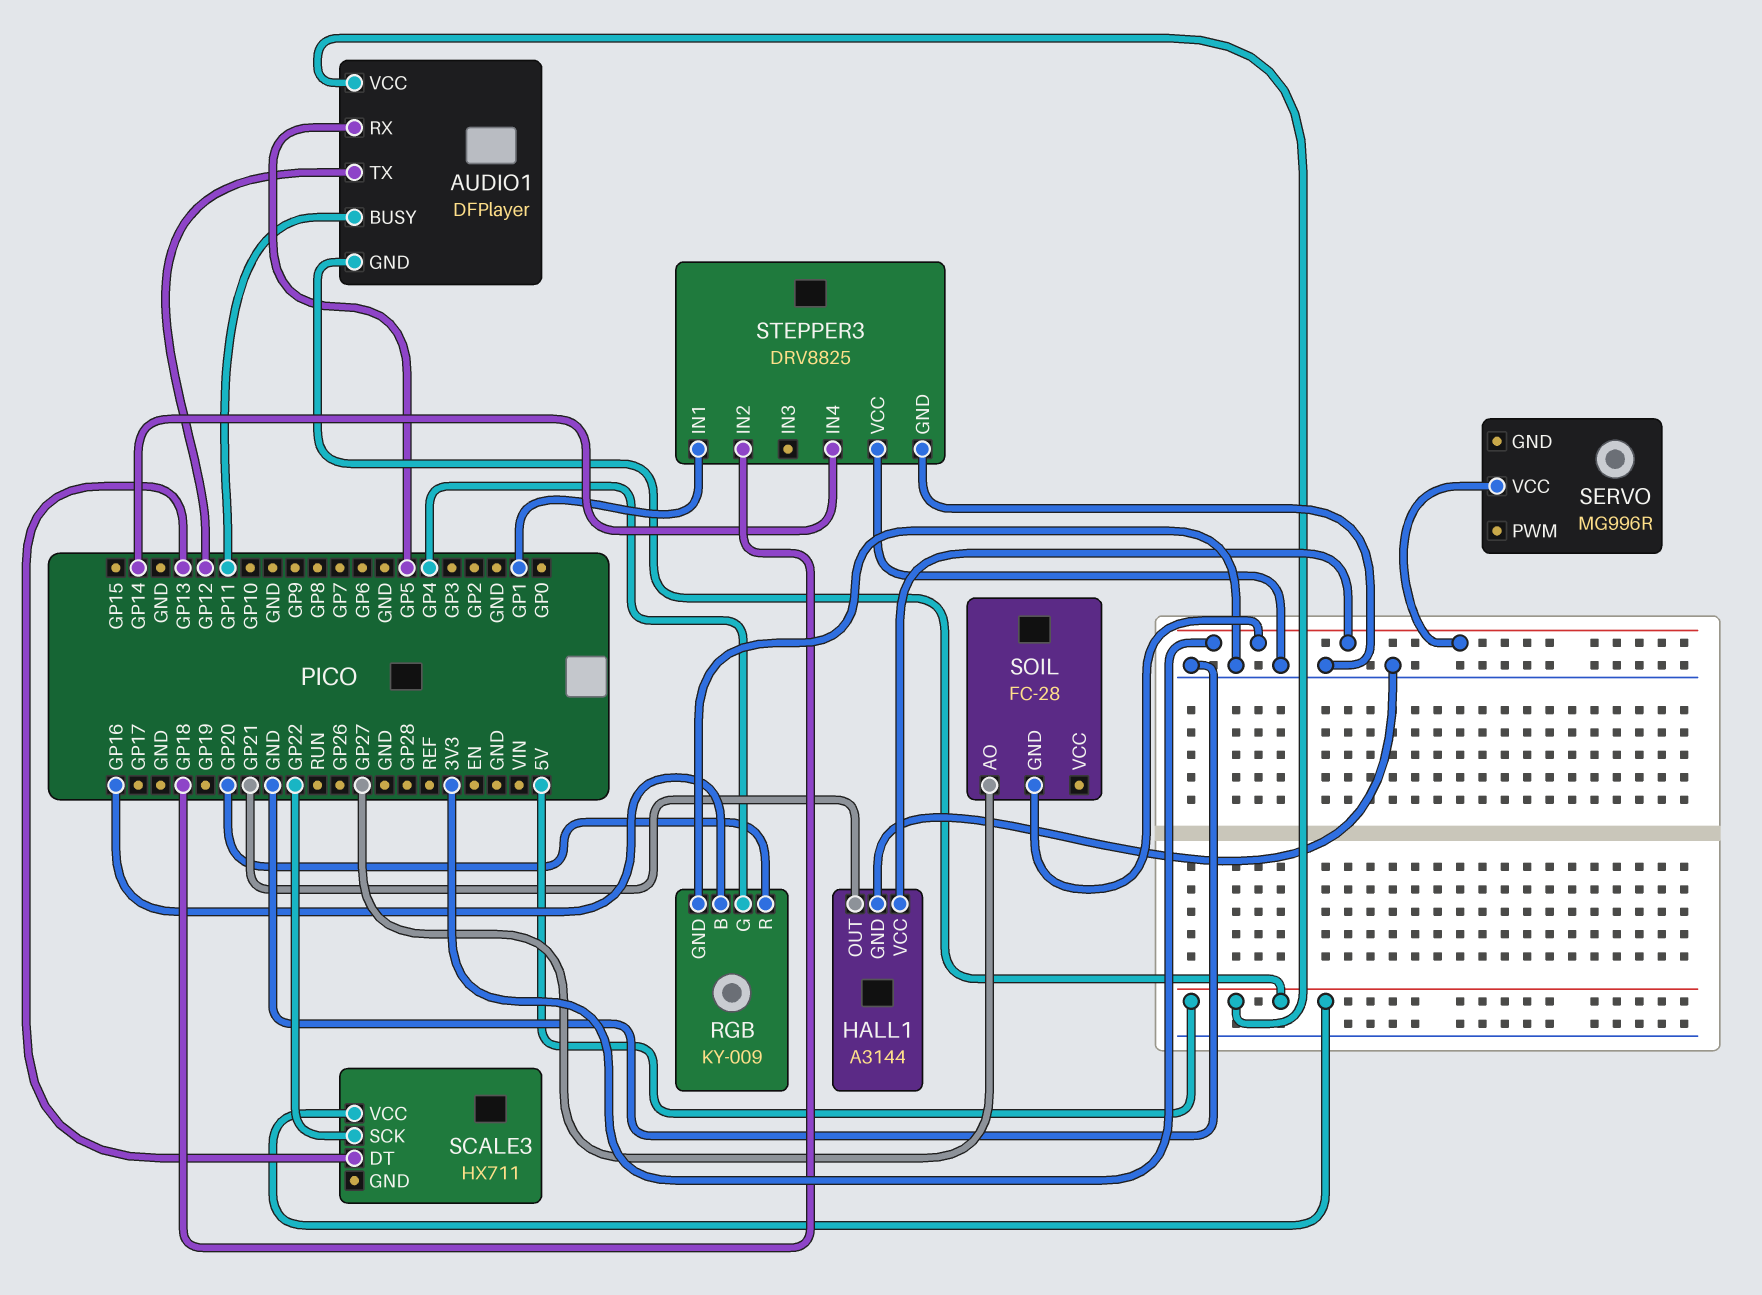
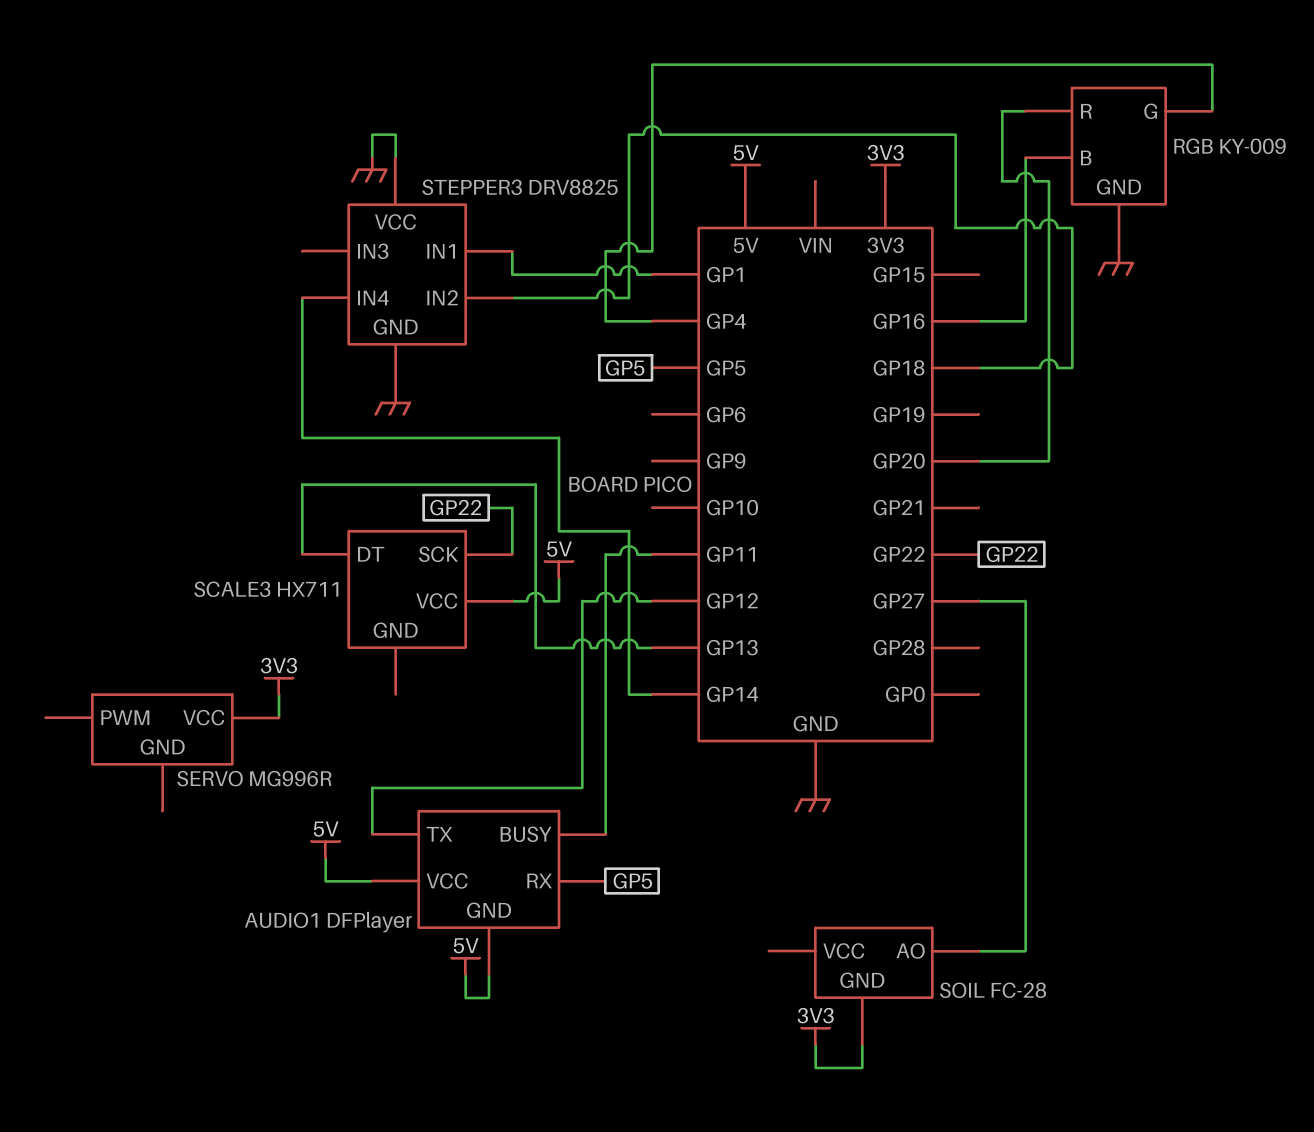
HALL1: A3144 -> none
HALL1 pin GND: GND -> none
HALL1 pin OUT: GP21 -> none
HALL1 pin VCC: 3V3 -> none

